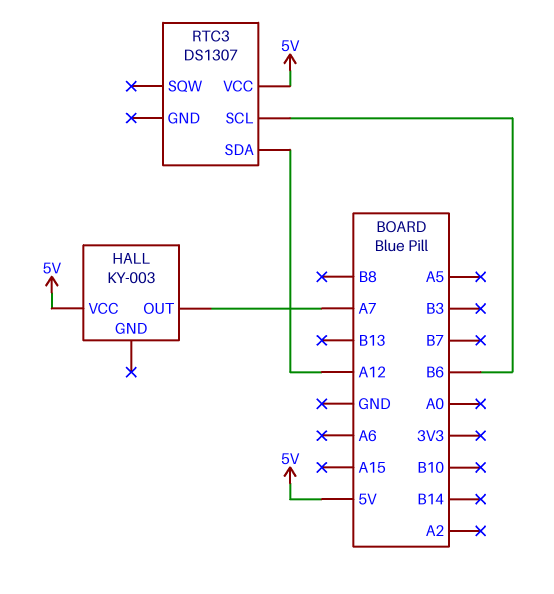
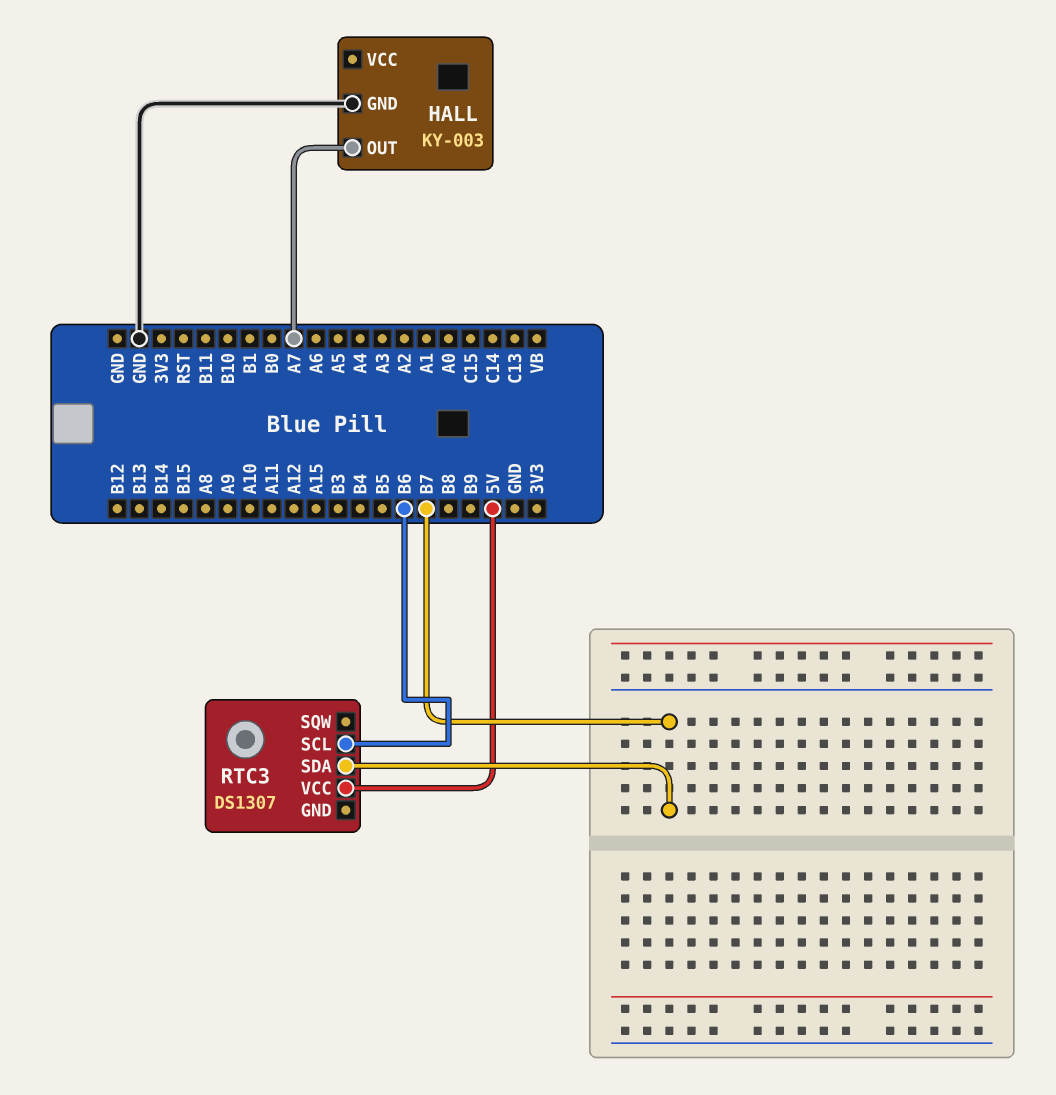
HALL pin GND: none -> GND
HALL pin VCC: 5V -> none
RTC3 pin SDA: A12 -> B7

